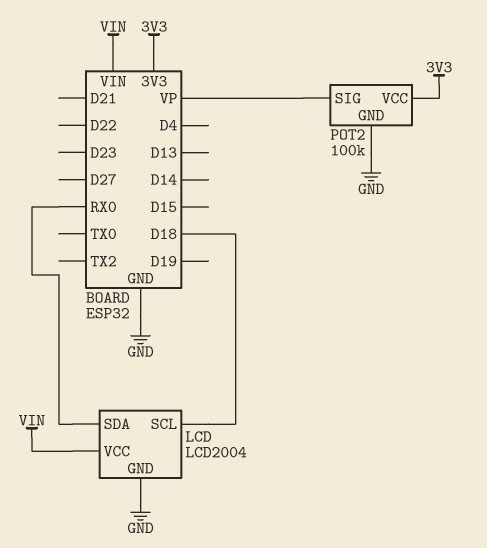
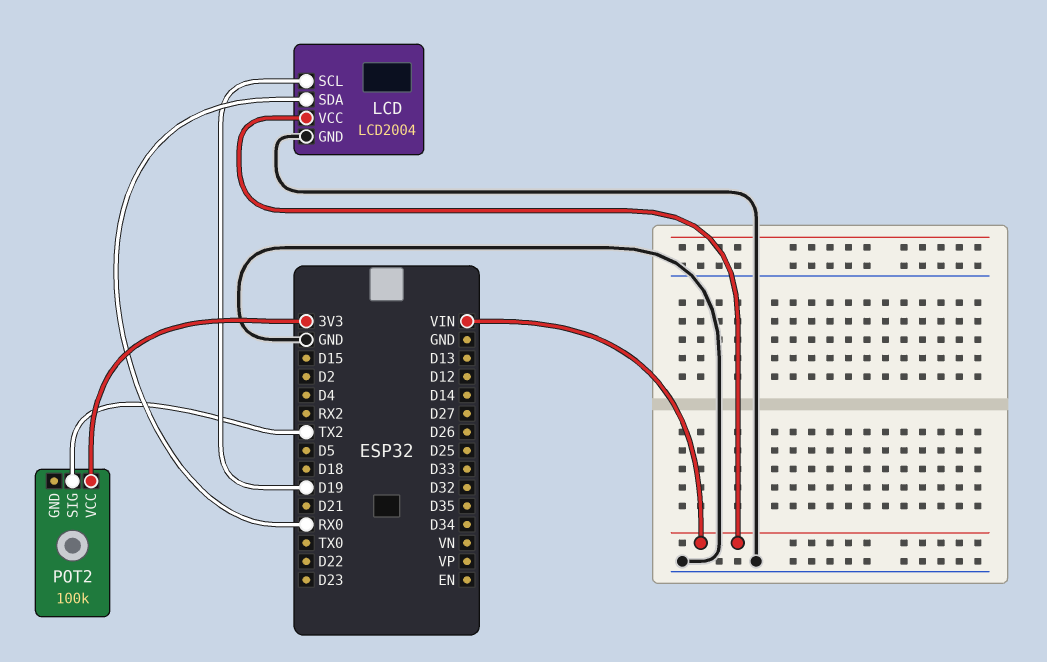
LCD pin SCL: D18 -> D19
POT2 pin GND: GND -> none
POT2 pin SIG: VP -> TX2

